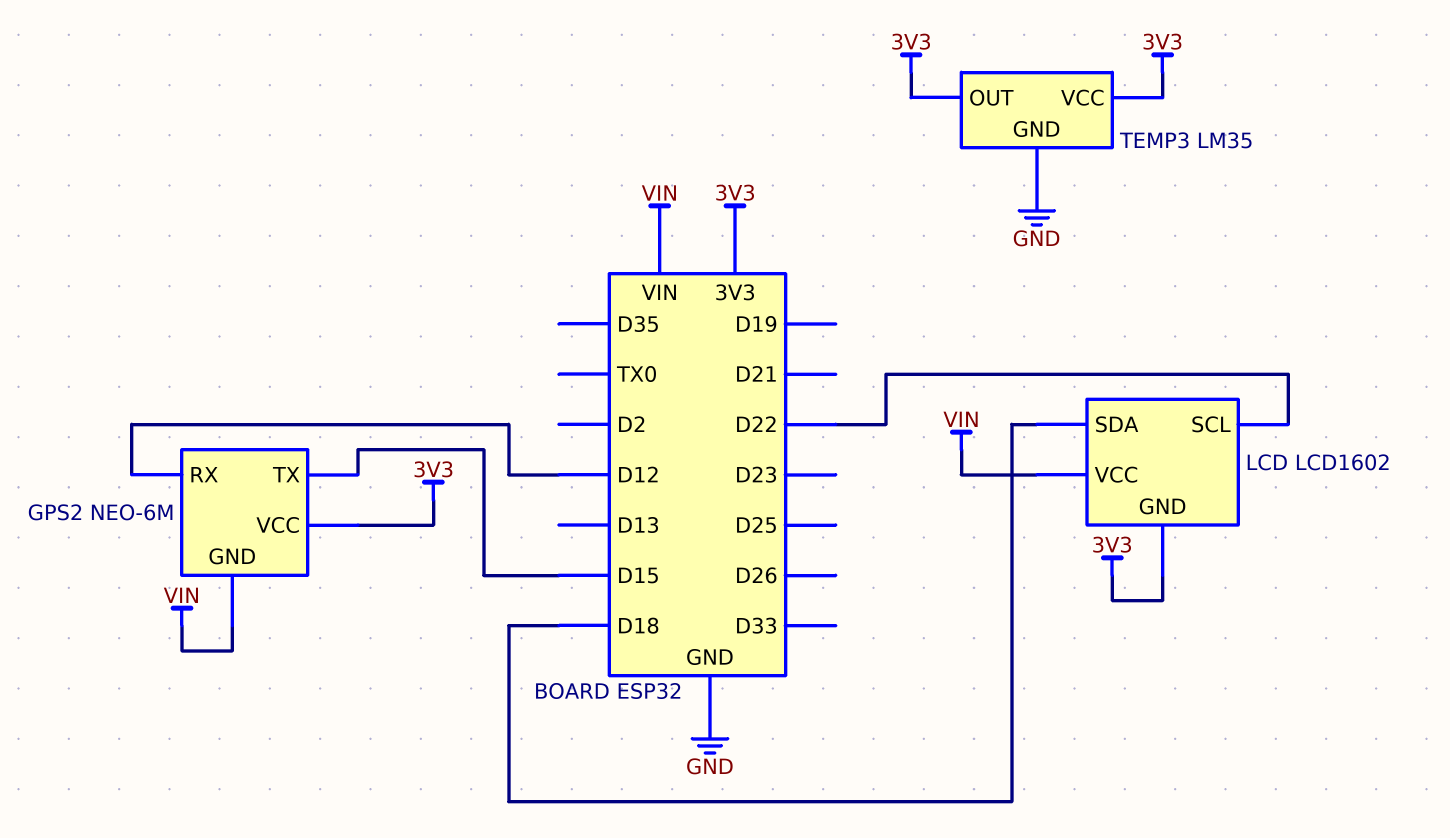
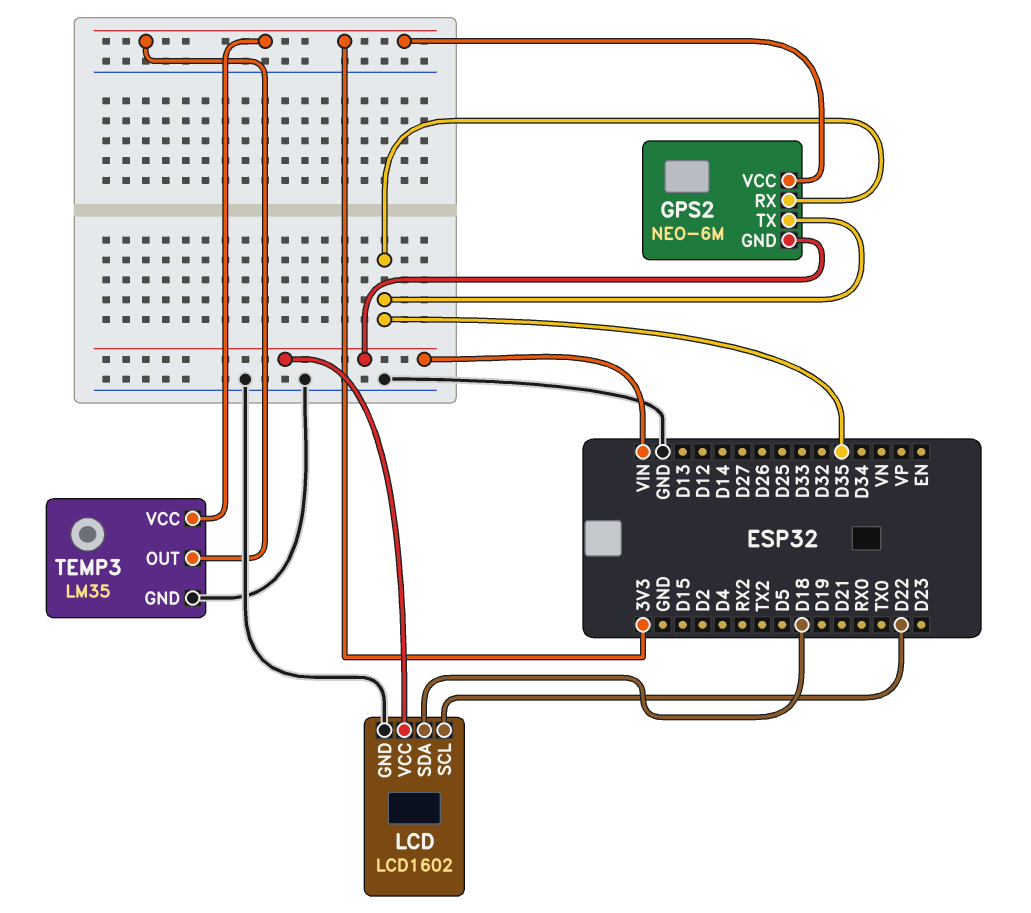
GPS2 pin RX: D12 -> D35
GPS2 pin TX: D15 -> D35
LCD pin GND: 3V3 -> GND

